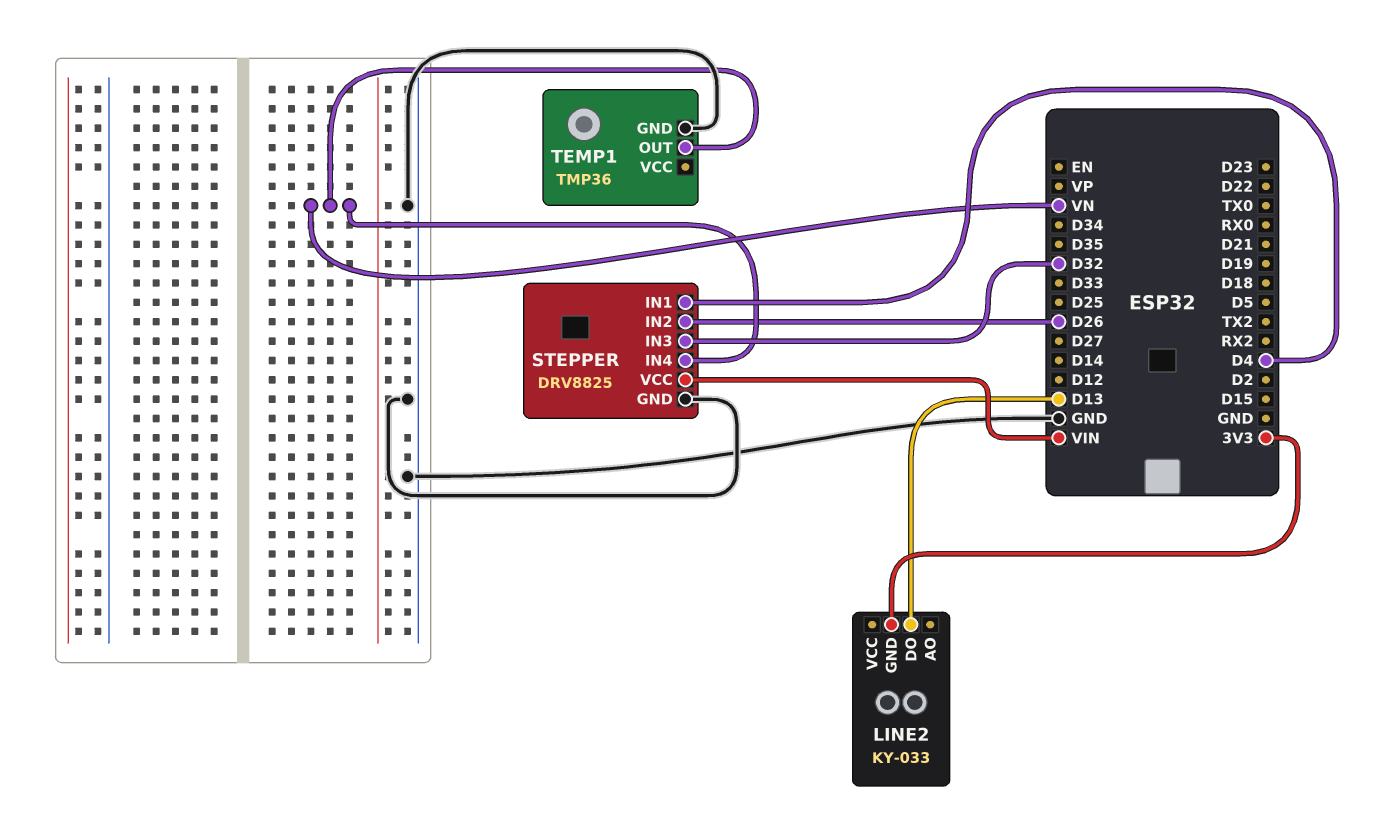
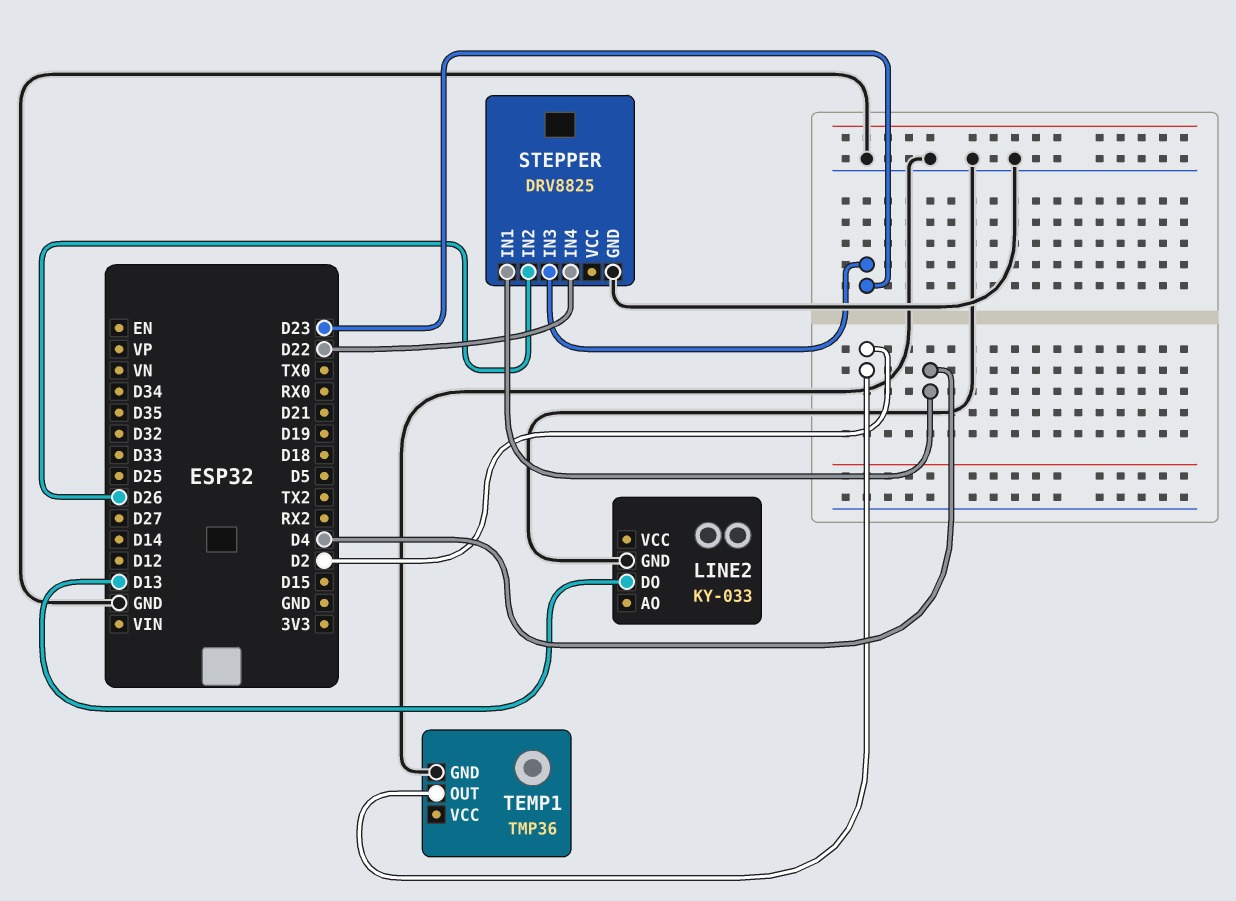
LINE2 pin GND: 3V3 -> GND
STEPPER pin IN3: D32 -> D23
STEPPER pin IN4: VN -> D22
STEPPER pin VCC: VIN -> none
TEMP1 pin OUT: VN -> D2

